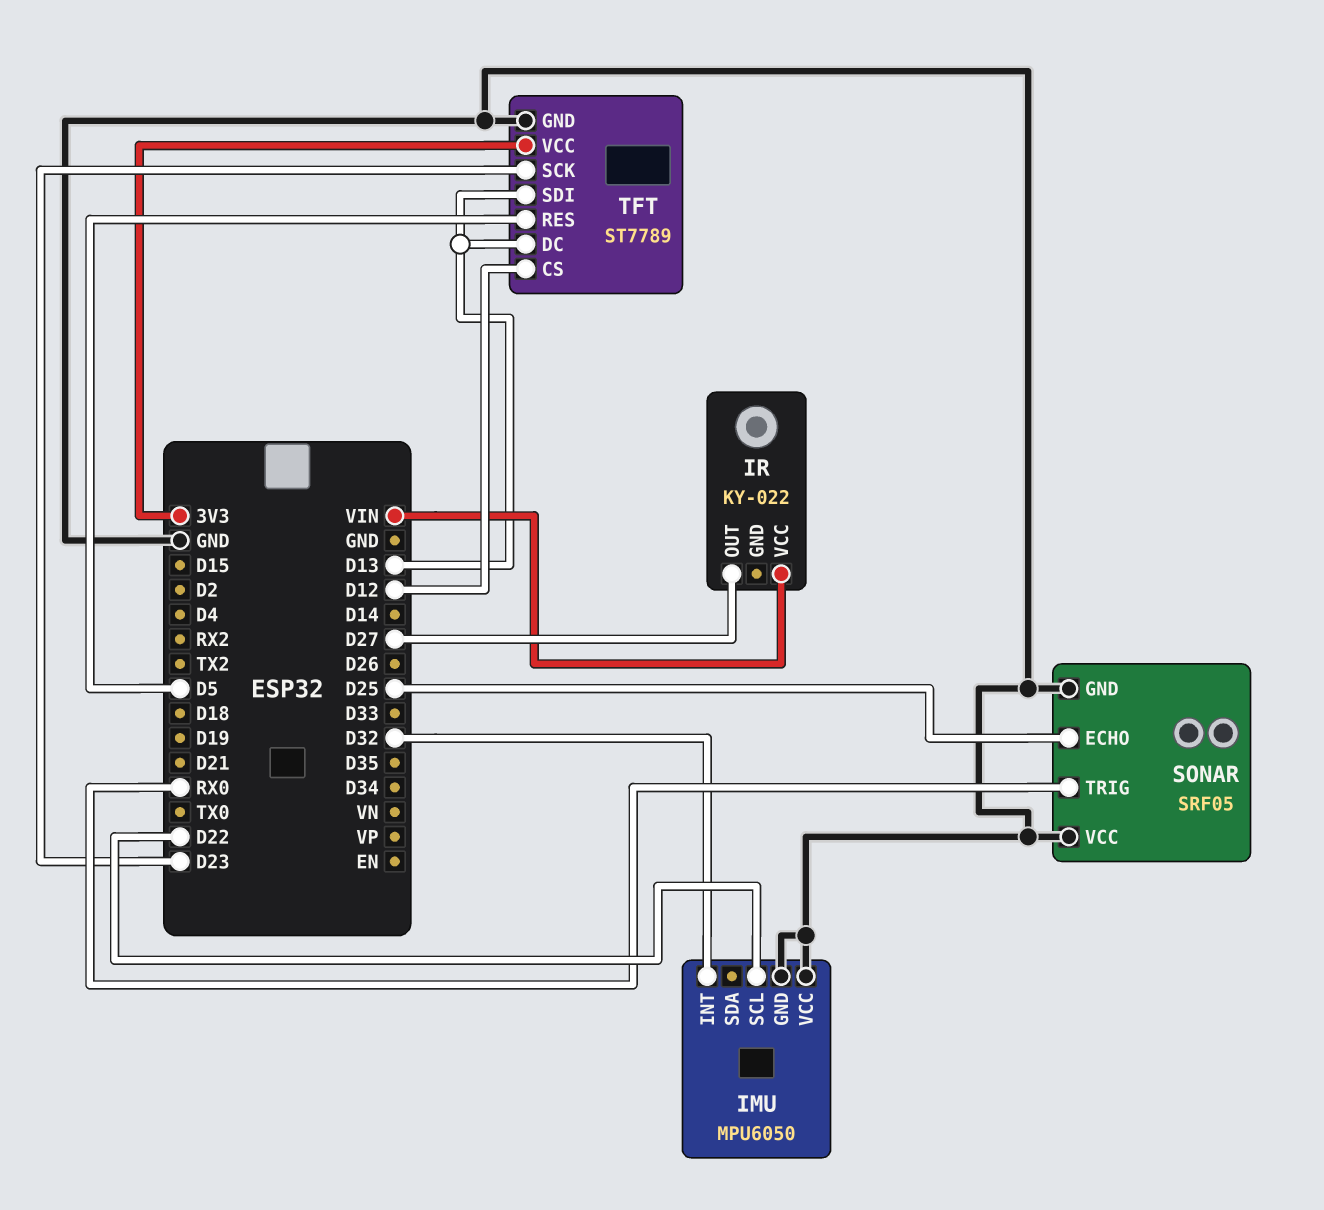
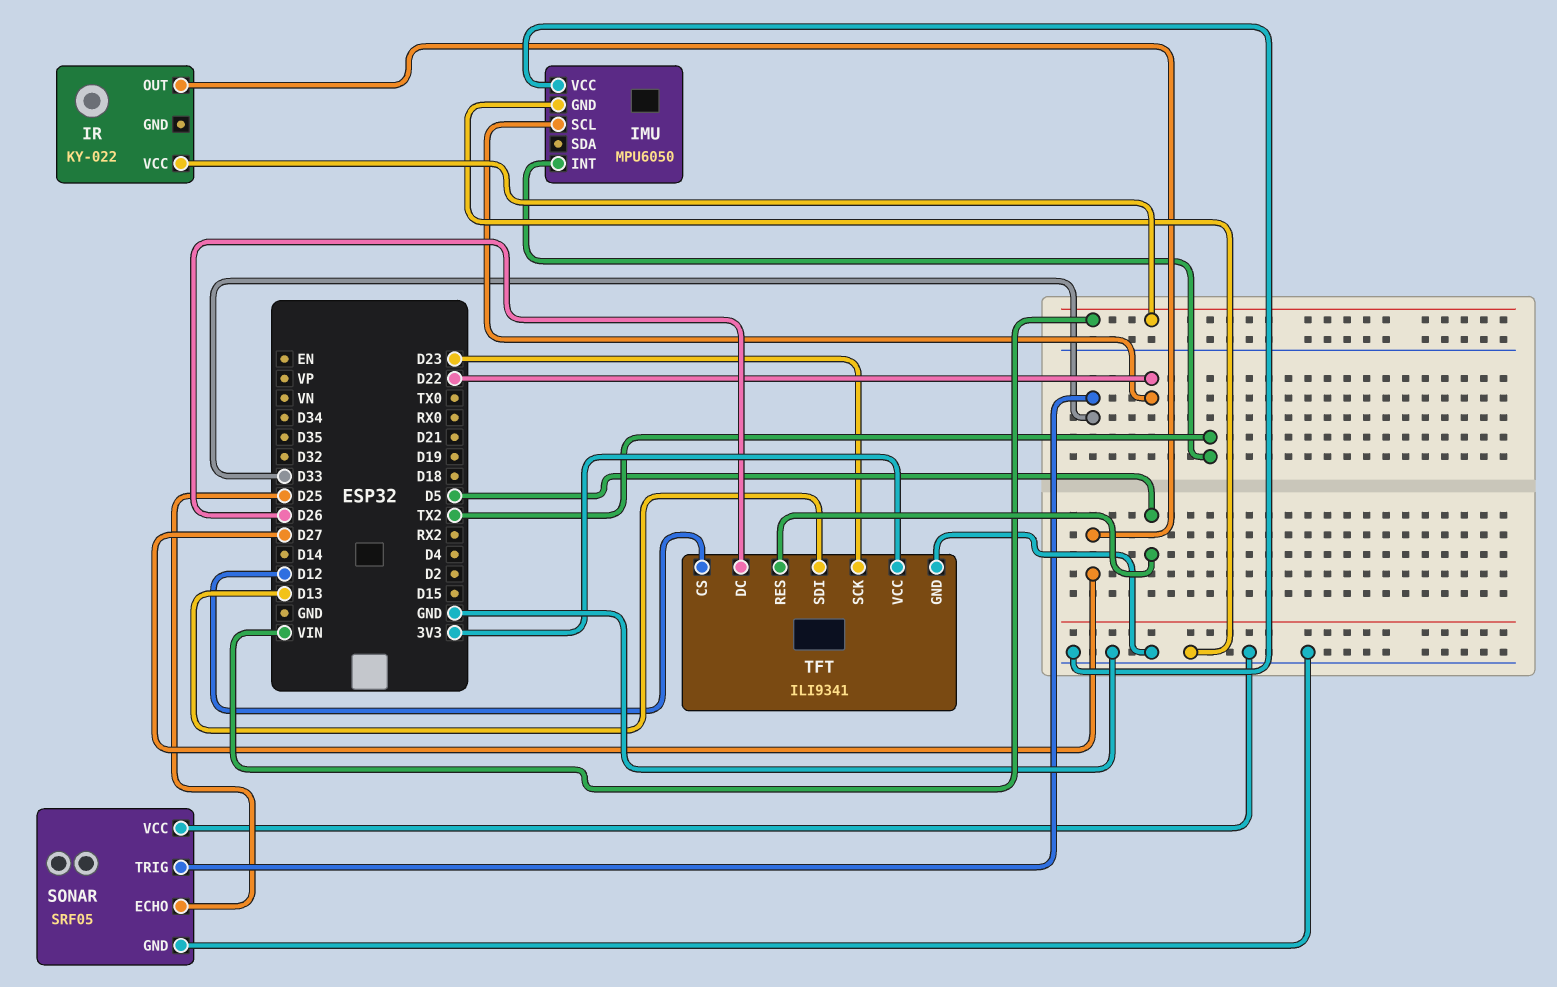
IMU pin INT: D32 -> TX2
SONAR pin TRIG: RX0 -> D33
TFT: ST7789 -> ILI9341
TFT pin DC: D13 -> D26

